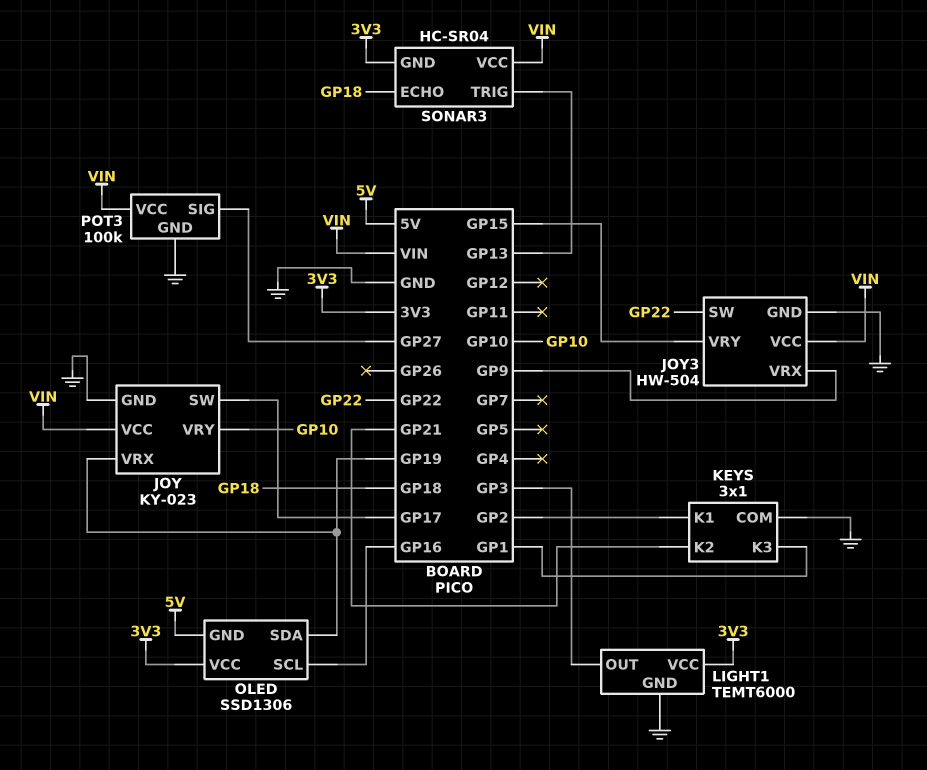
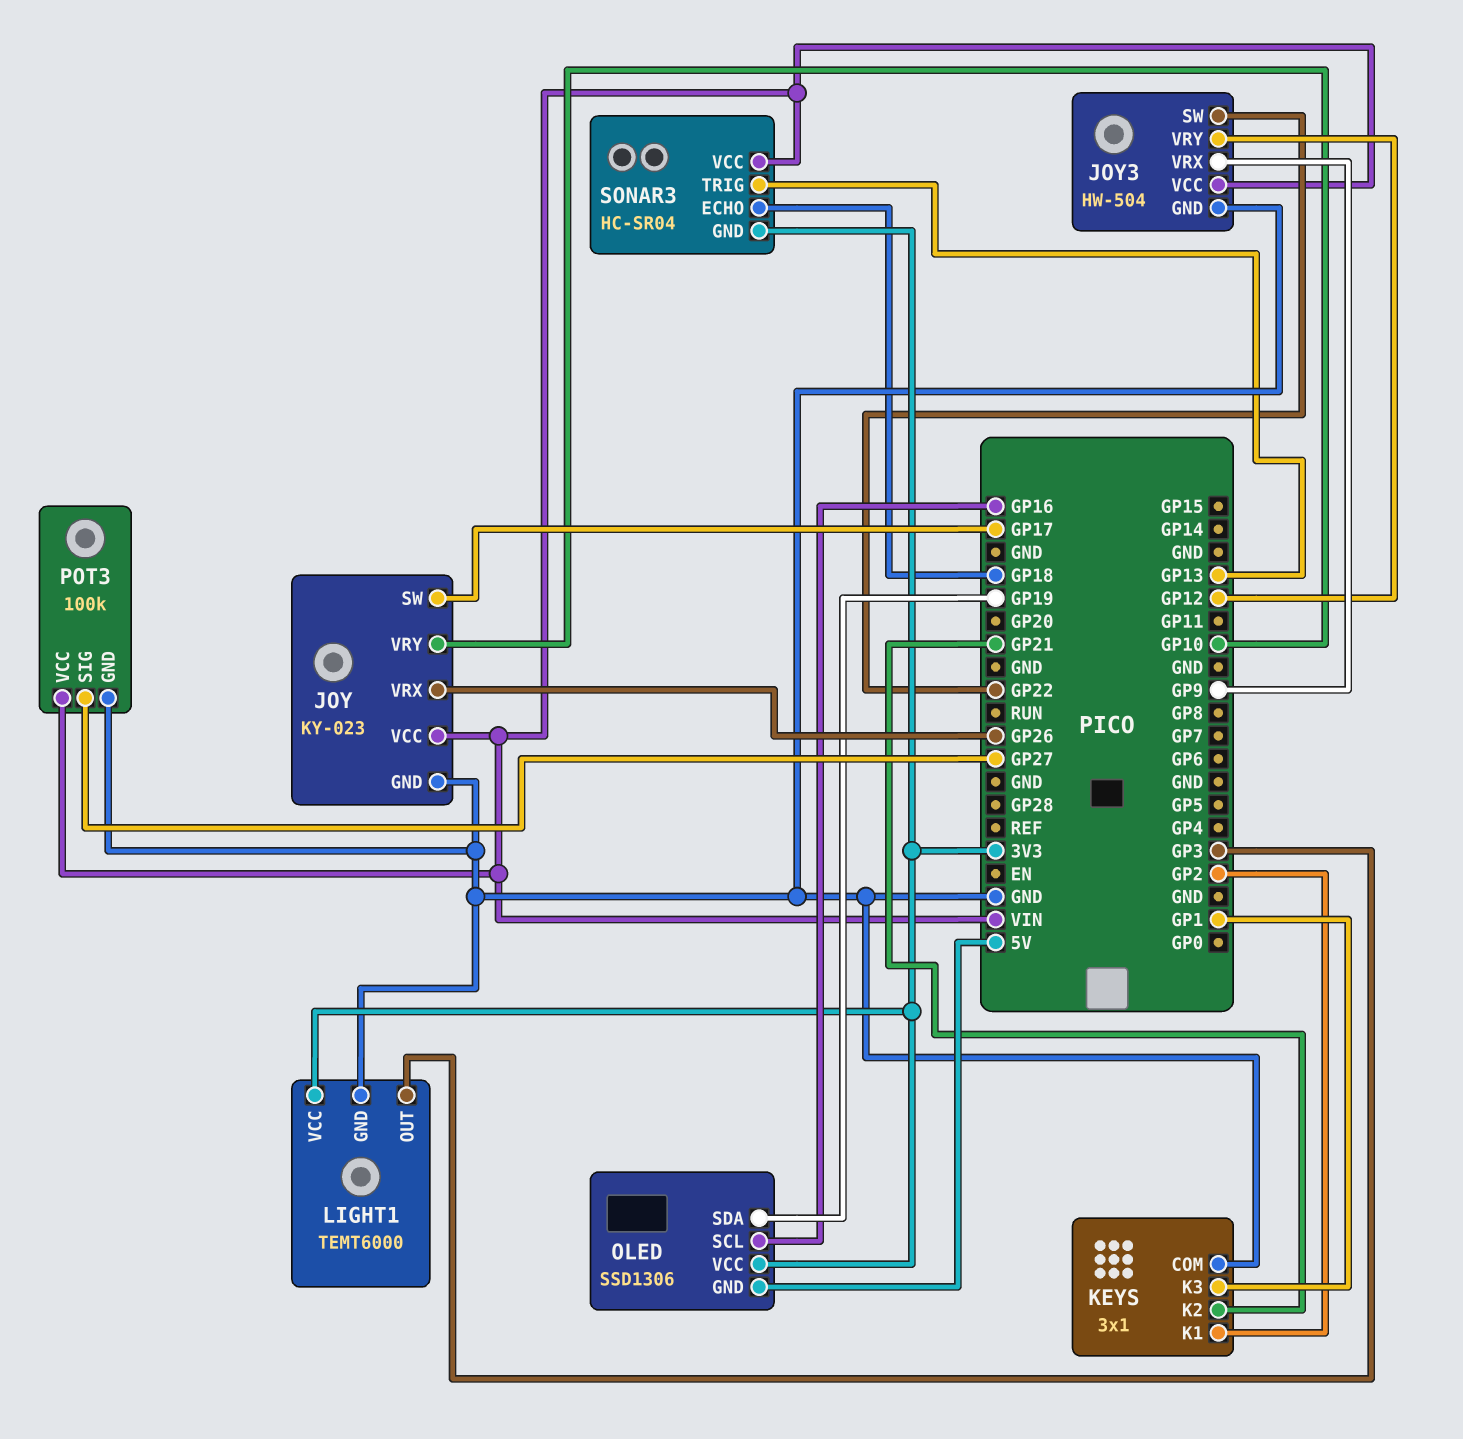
JOY pin VRX: GP19 -> GP26
JOY3 pin VRY: GP15 -> GP12

